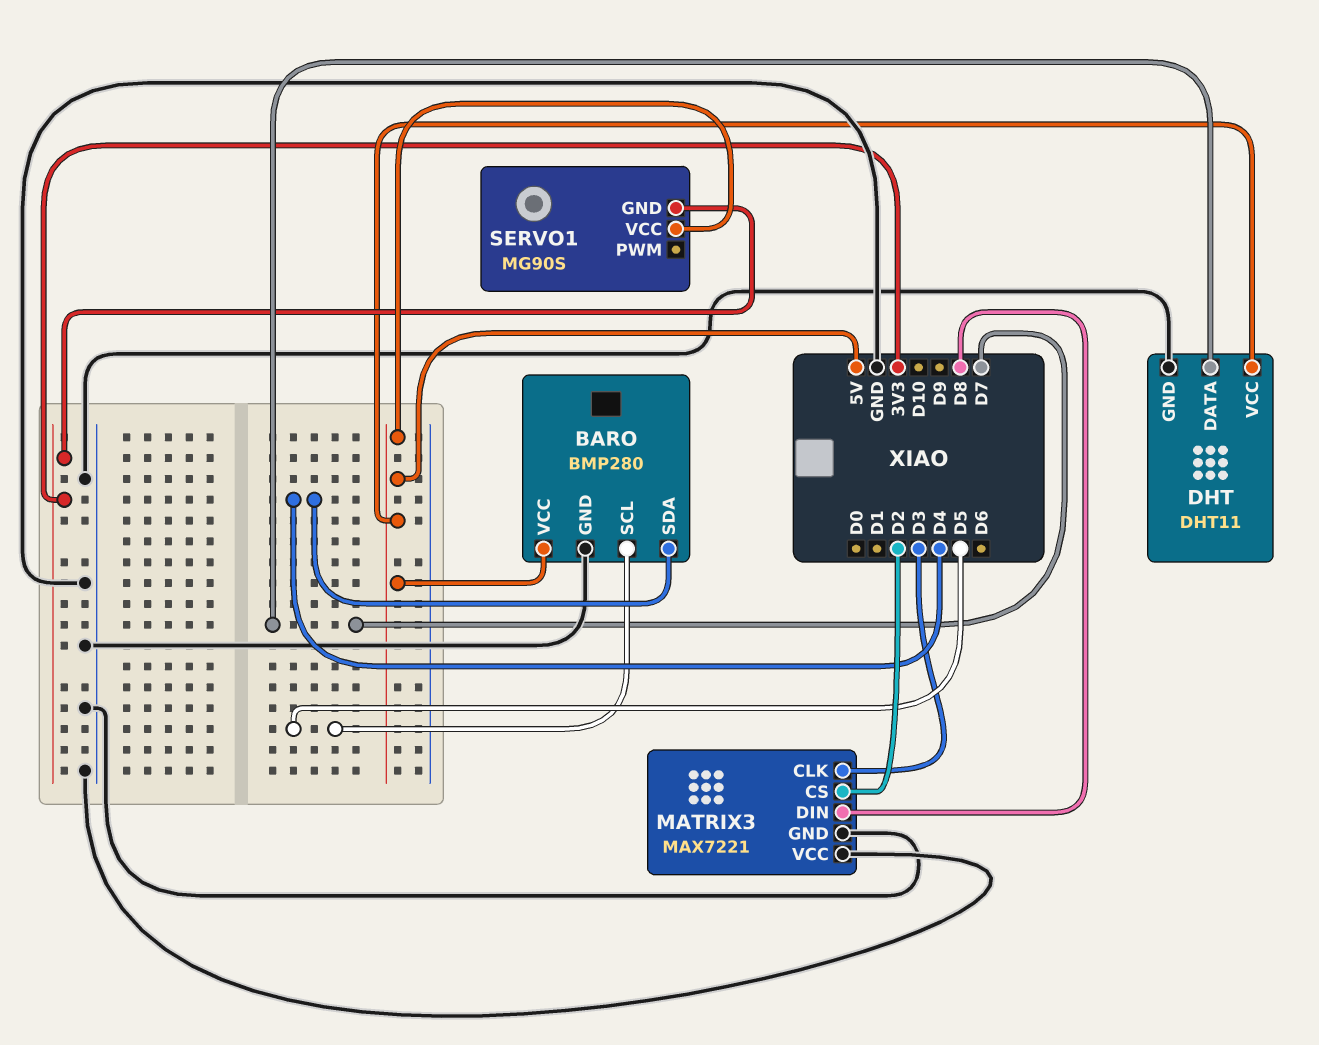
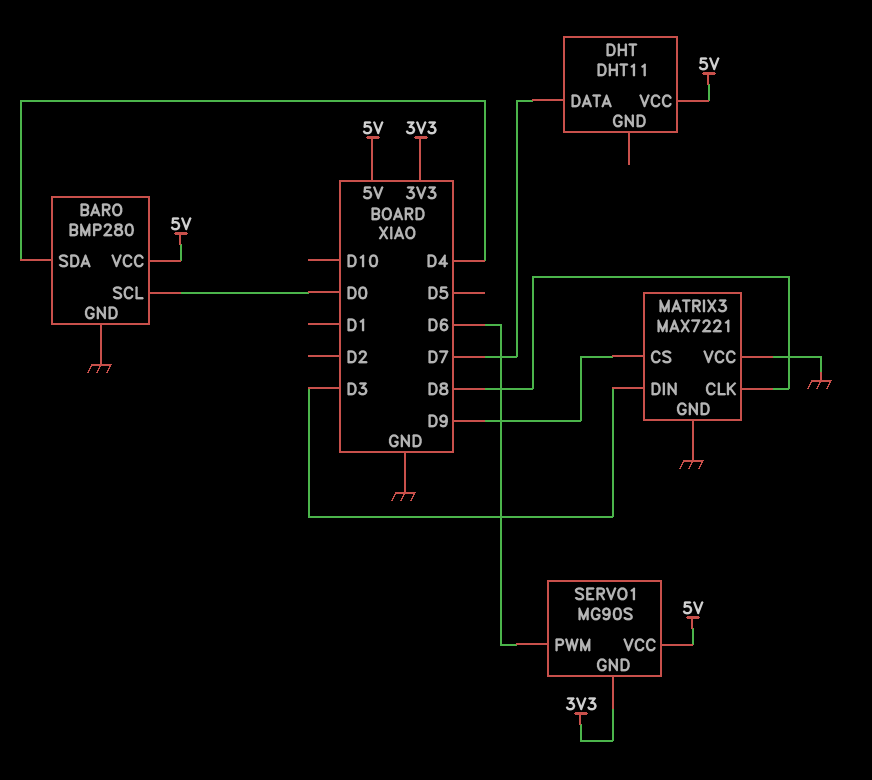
BARO pin SCL: D5 -> D0
DHT pin GND: GND -> none
MATRIX3 pin CLK: D3 -> D8
MATRIX3 pin CS: D2 -> D9
MATRIX3 pin DIN: D8 -> D3
SERVO1 pin PWM: none -> D6

